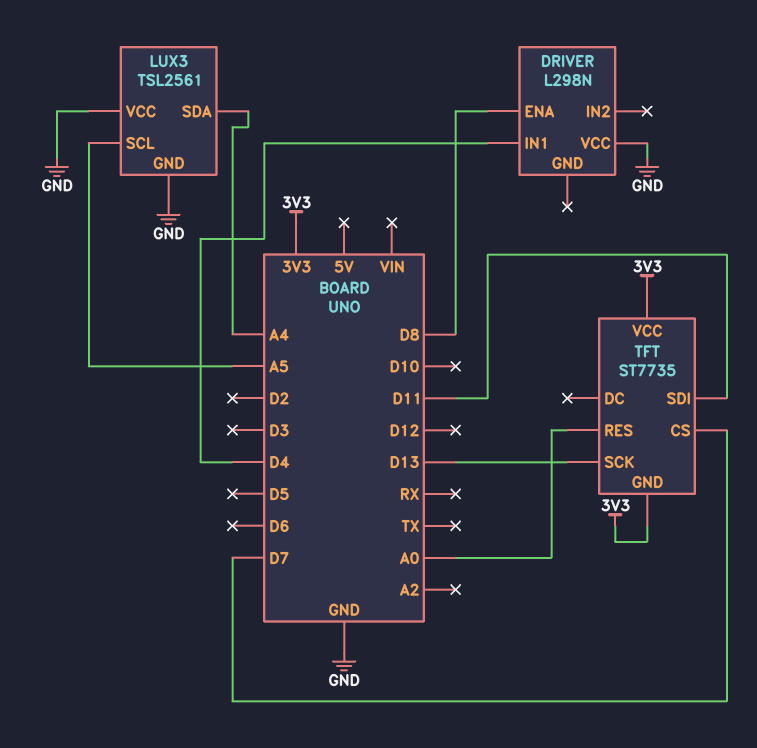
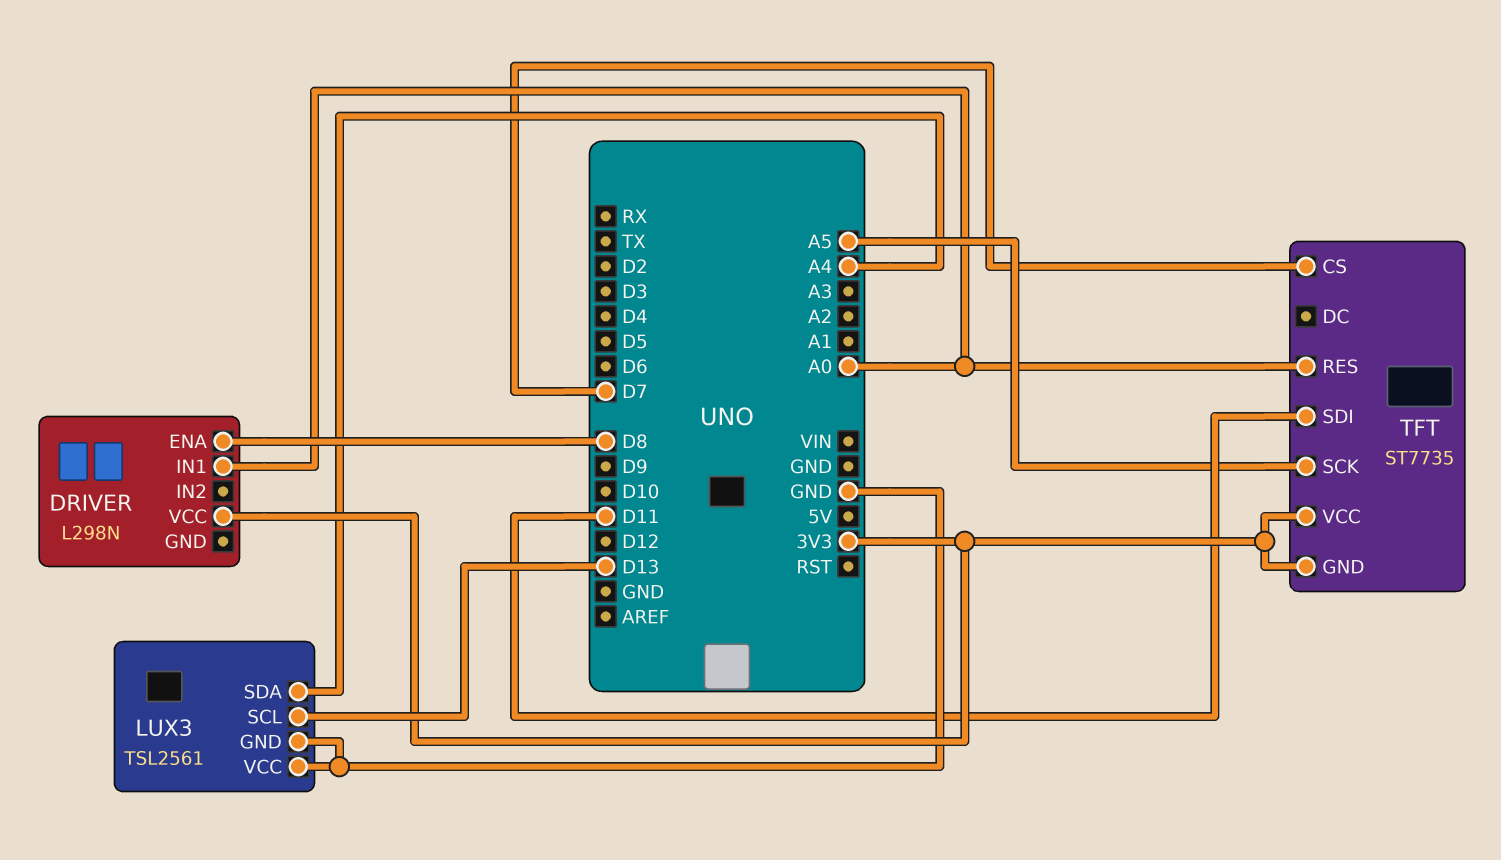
DRIVER pin IN1: D4 -> A0
DRIVER pin VCC: GND -> 3V3
LUX3 pin SCL: A5 -> D13
TFT pin SCK: D13 -> A5

